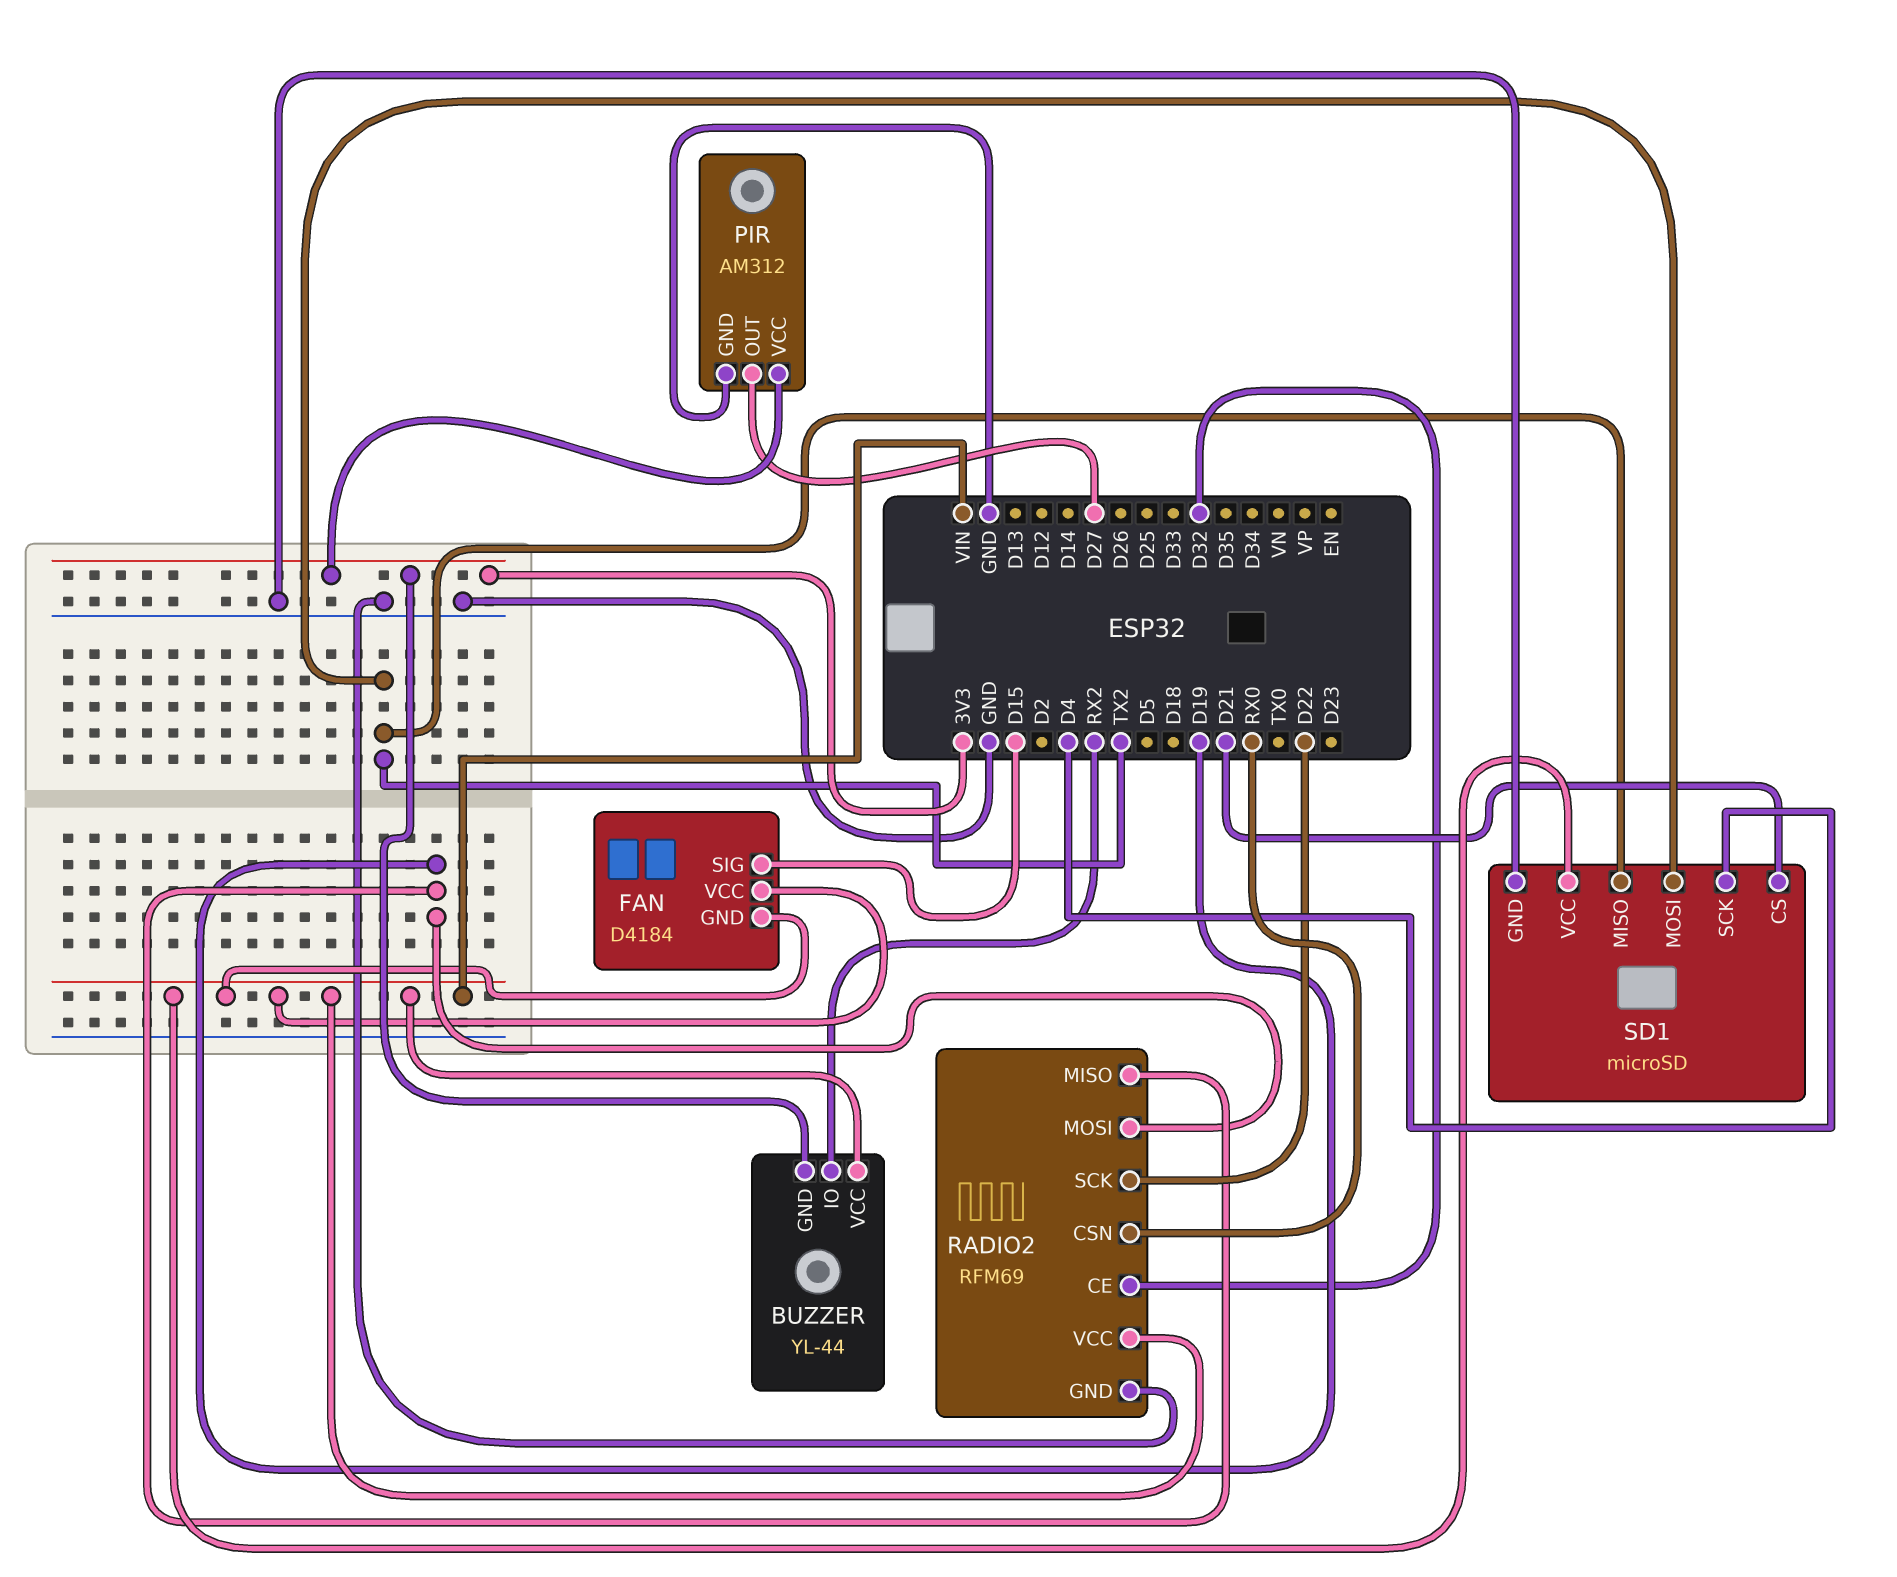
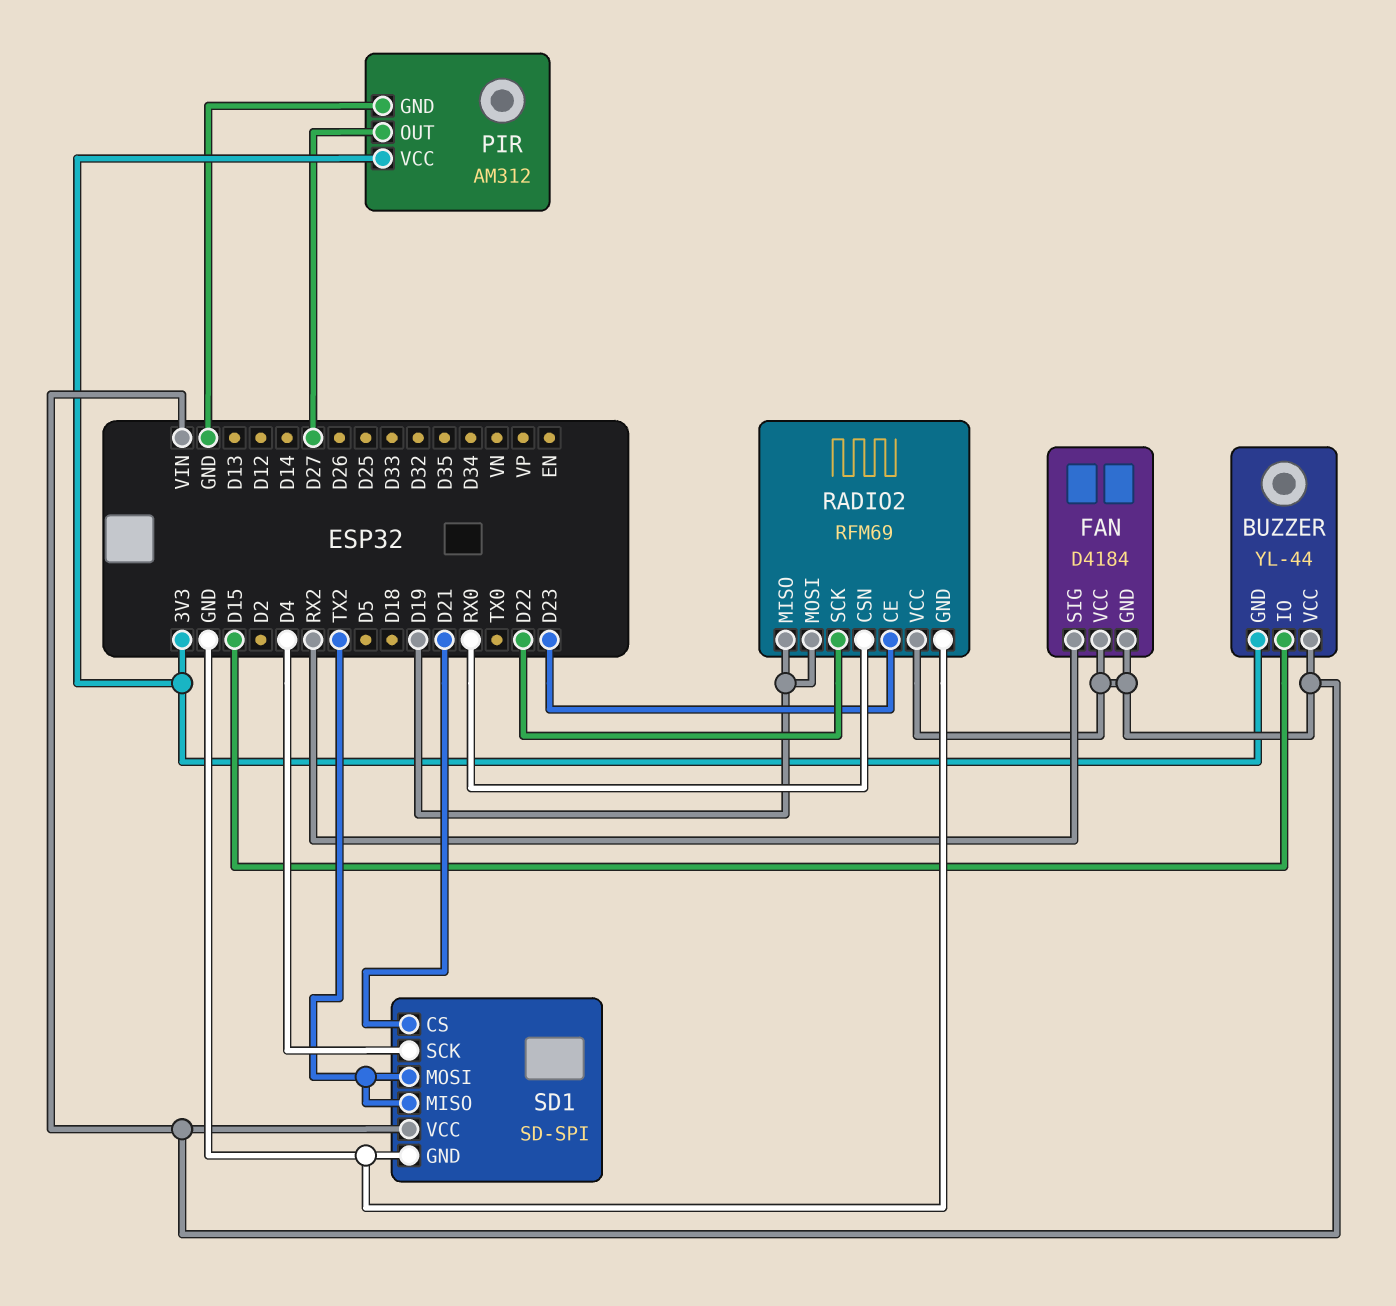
BUZZER pin IO: RX2 -> D15
FAN pin SIG: D15 -> RX2
RADIO2 pin CE: D32 -> D23
SD1: microSD -> SD-SPI

